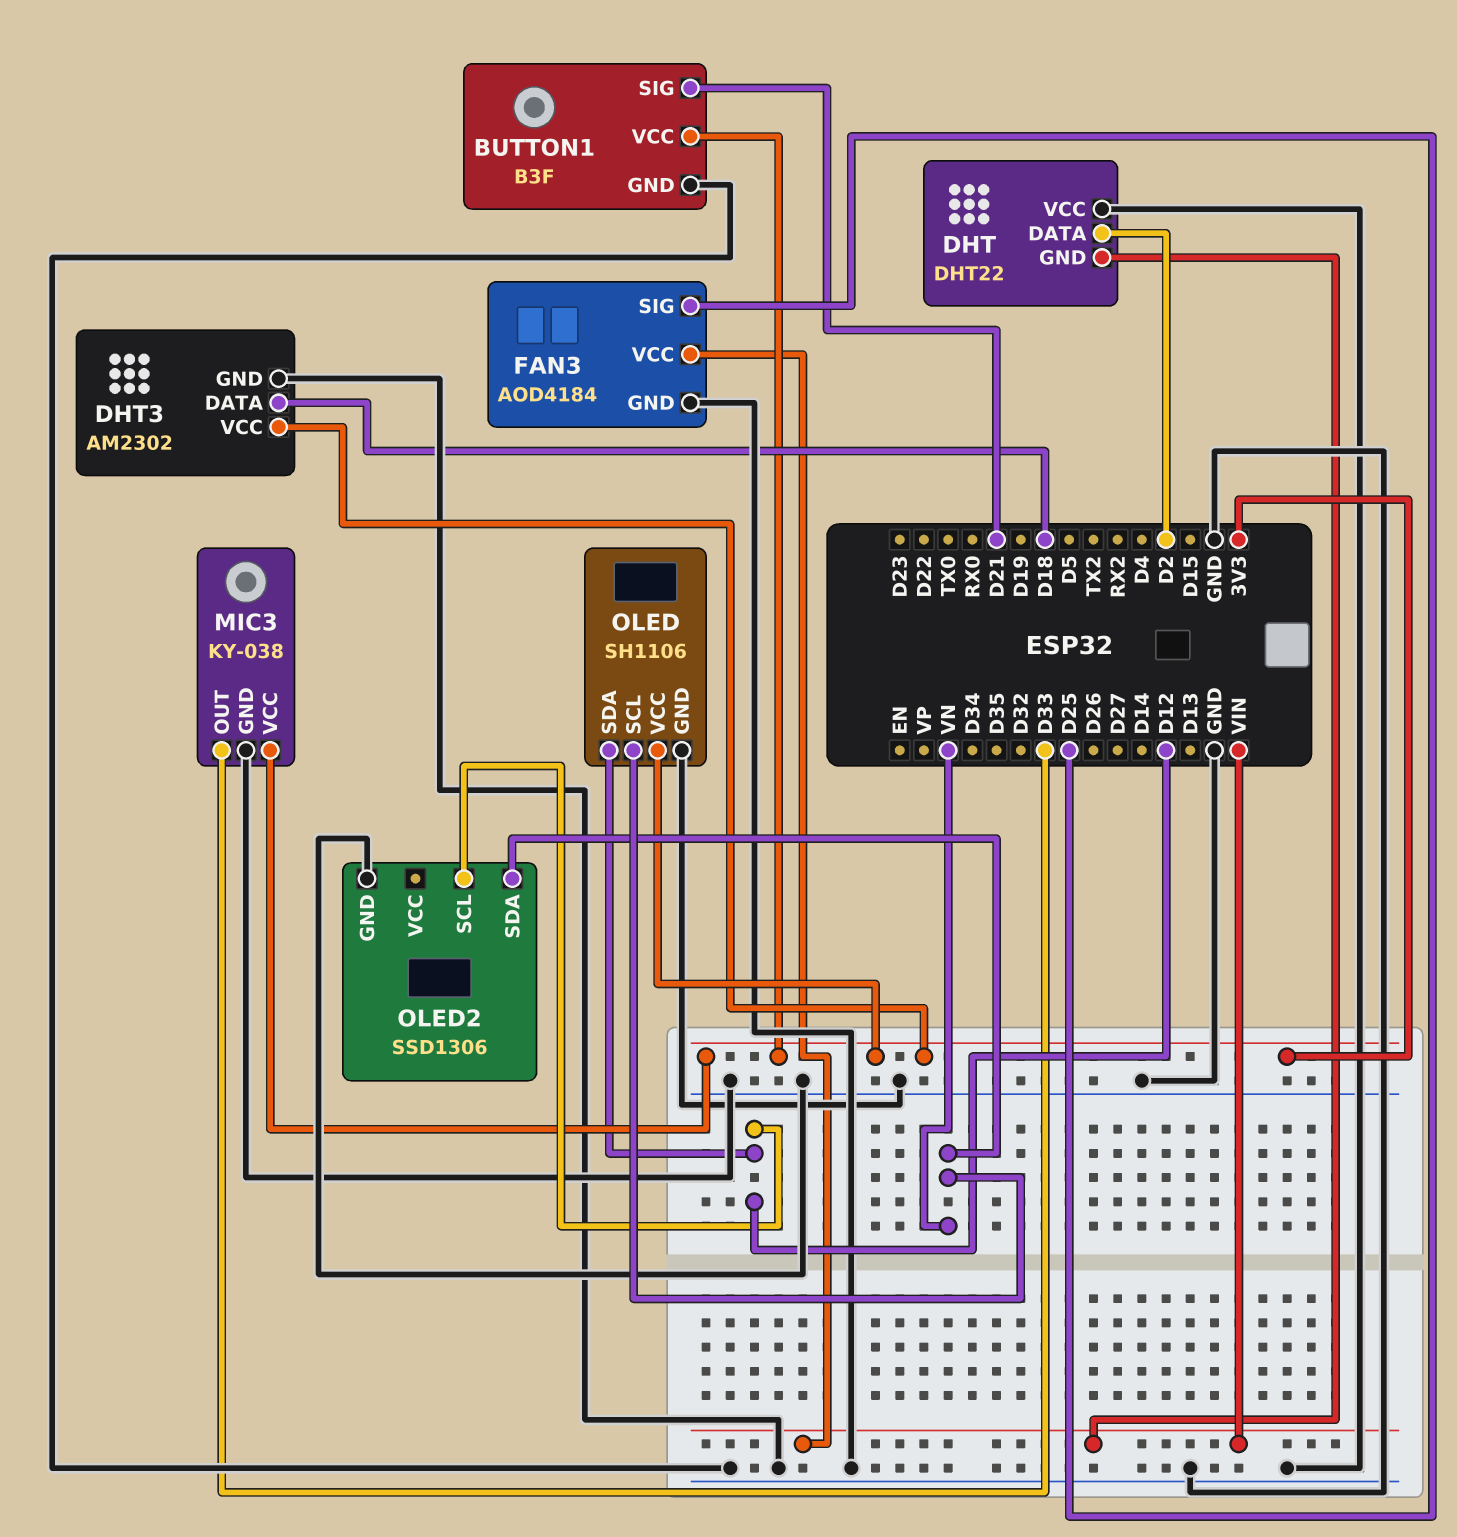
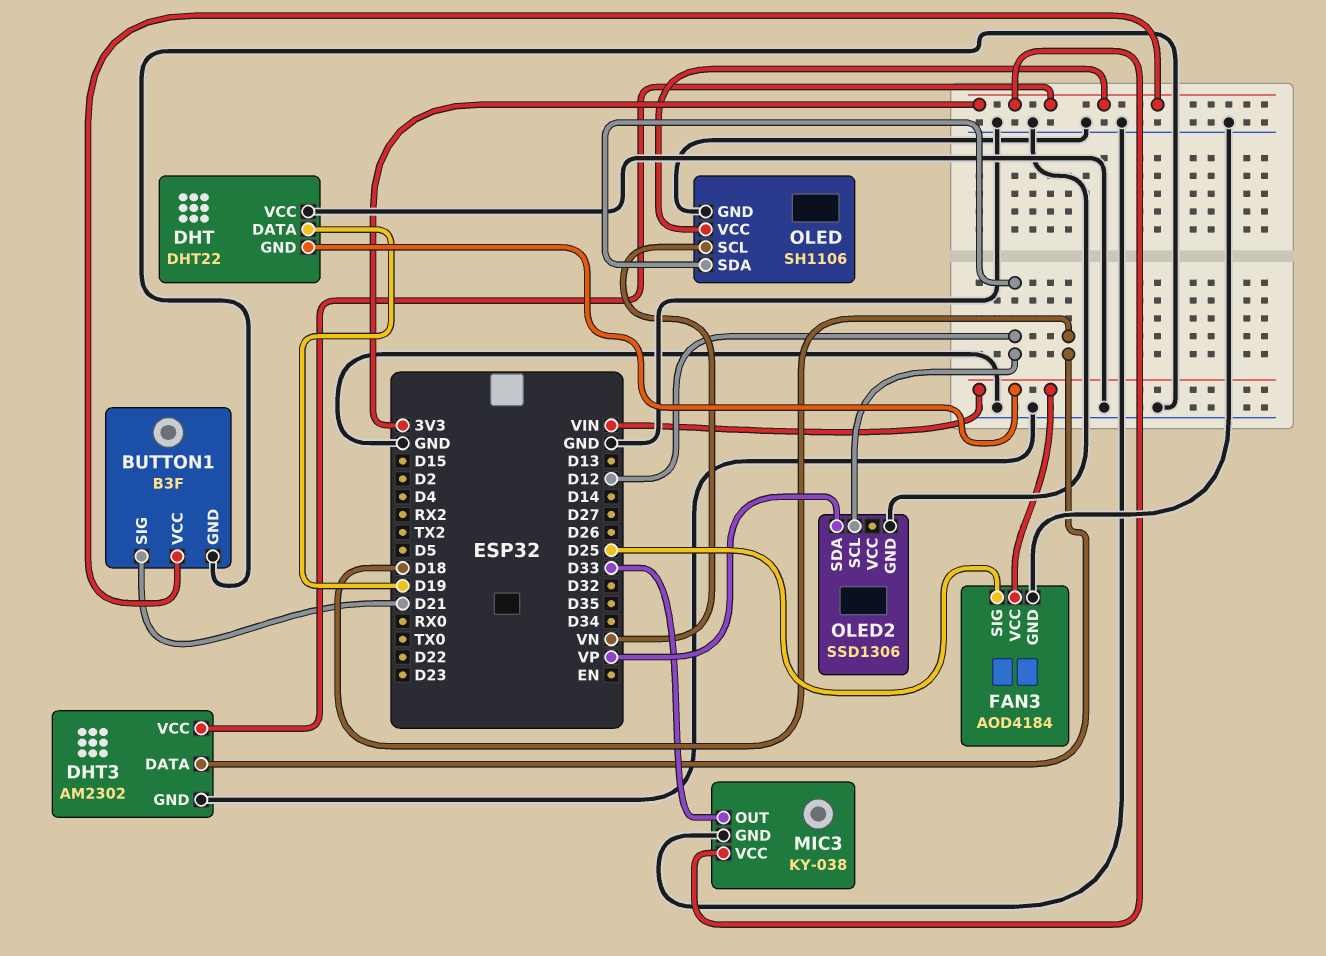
DHT pin DATA: D2 -> D19
OLED2 pin SDA: VN -> VP

